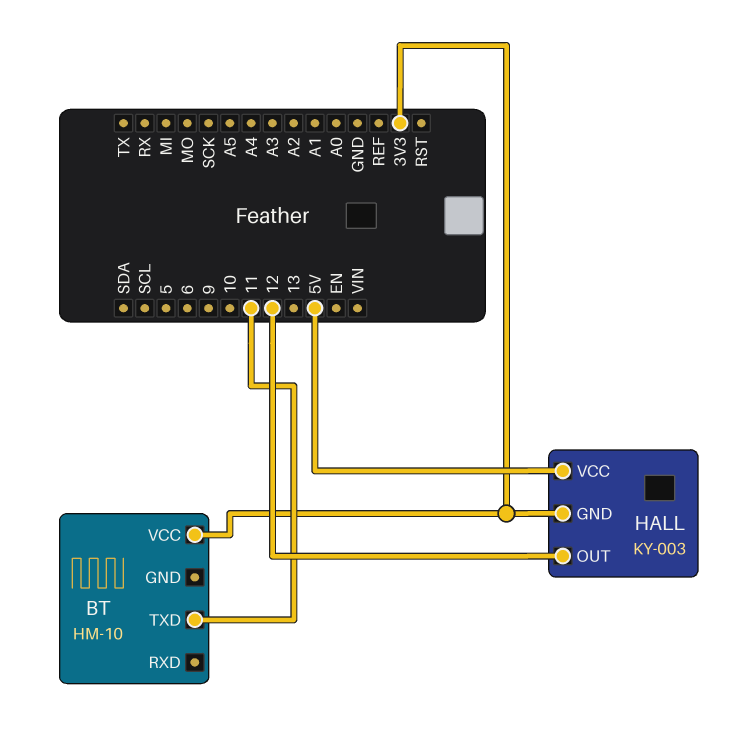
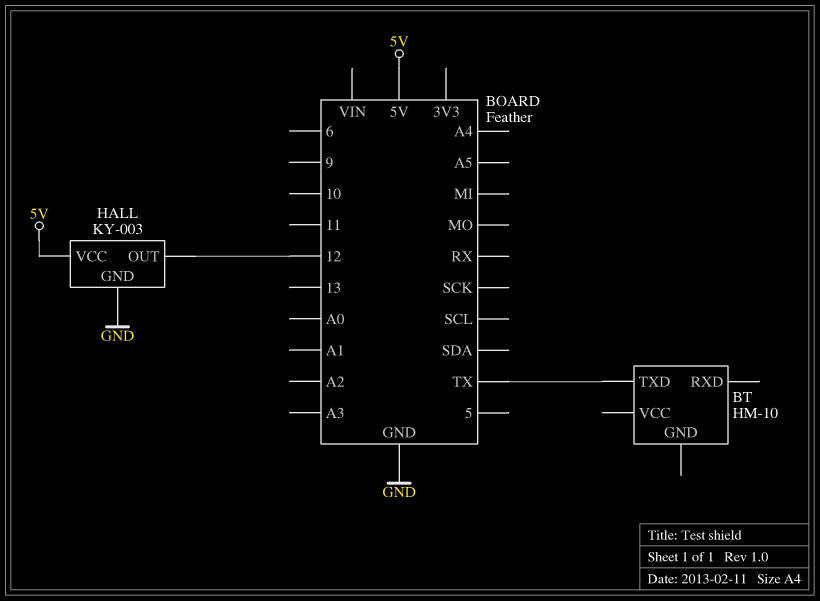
BT pin TXD: 11 -> TX
BT pin VCC: 3V3 -> none
HALL pin GND: 3V3 -> GND

